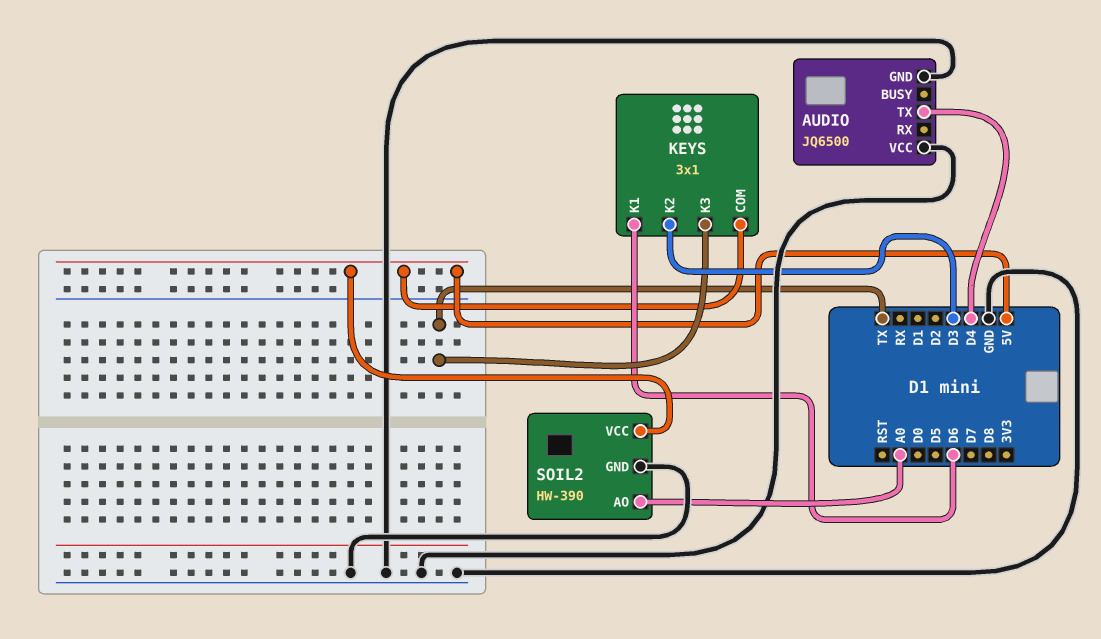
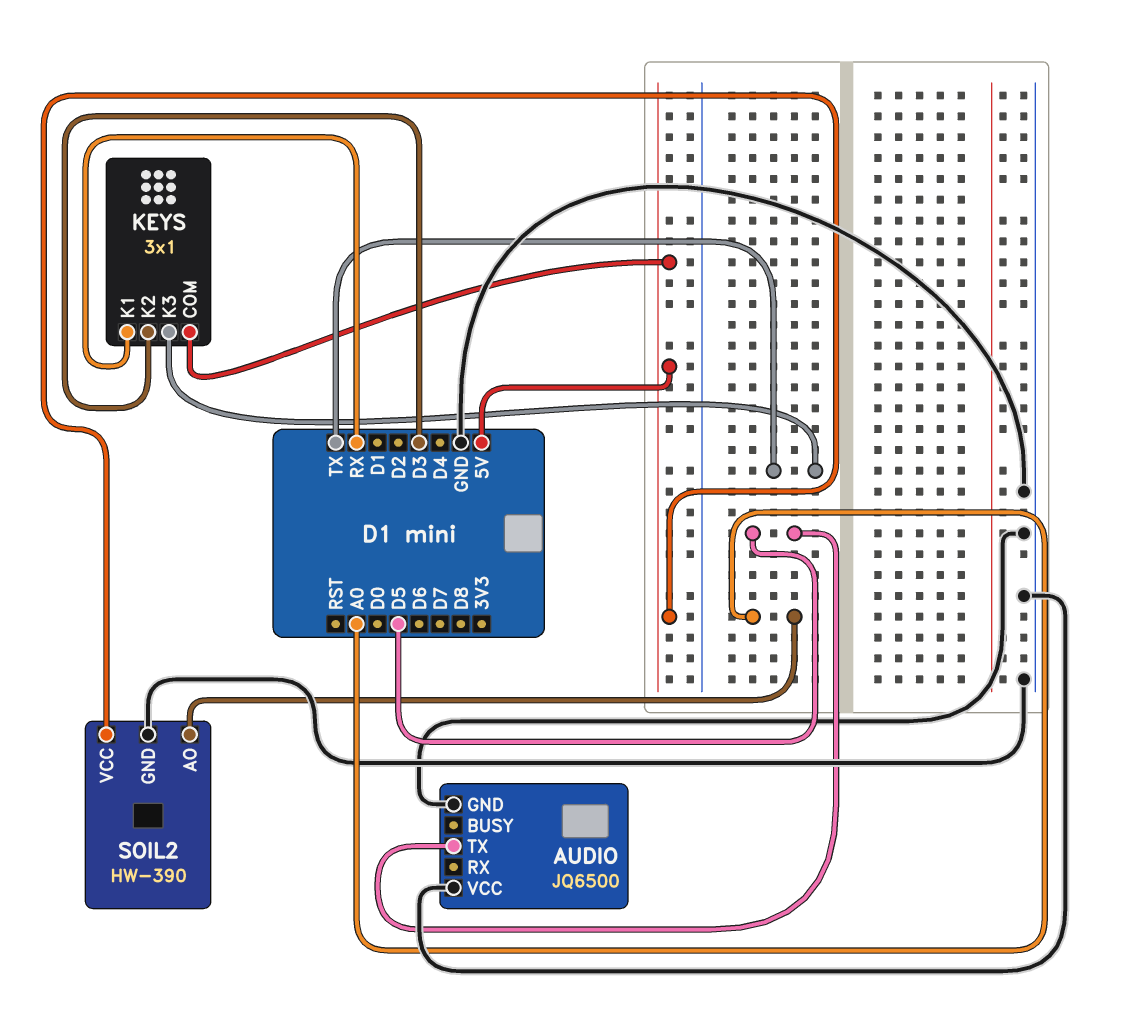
AUDIO pin TX: D4 -> D5
KEYS pin K1: D6 -> RX

